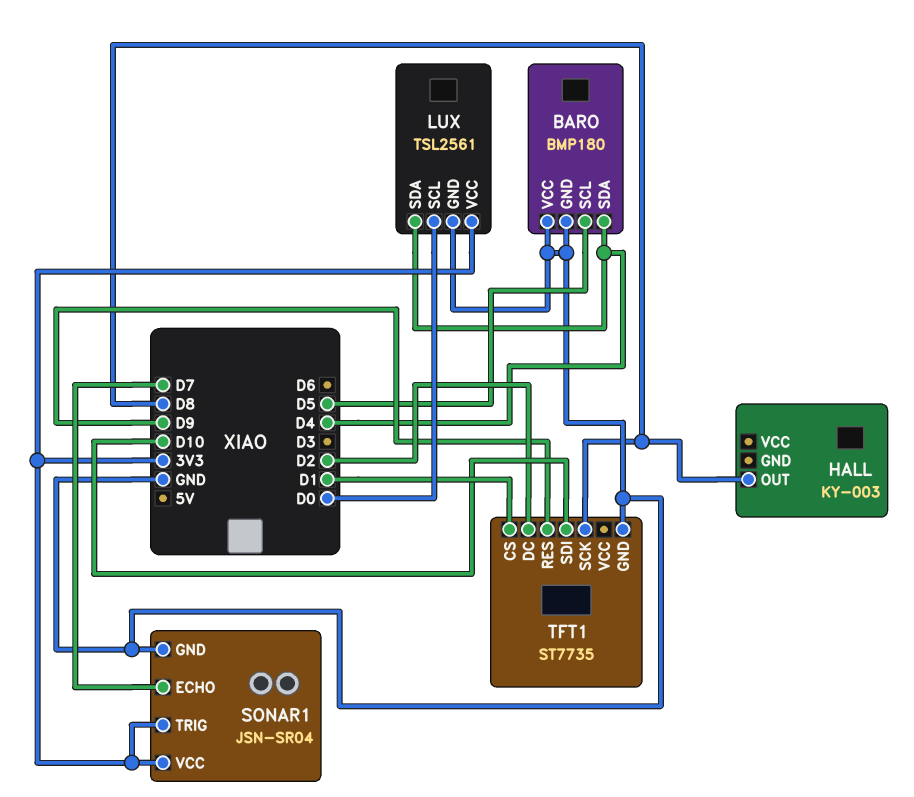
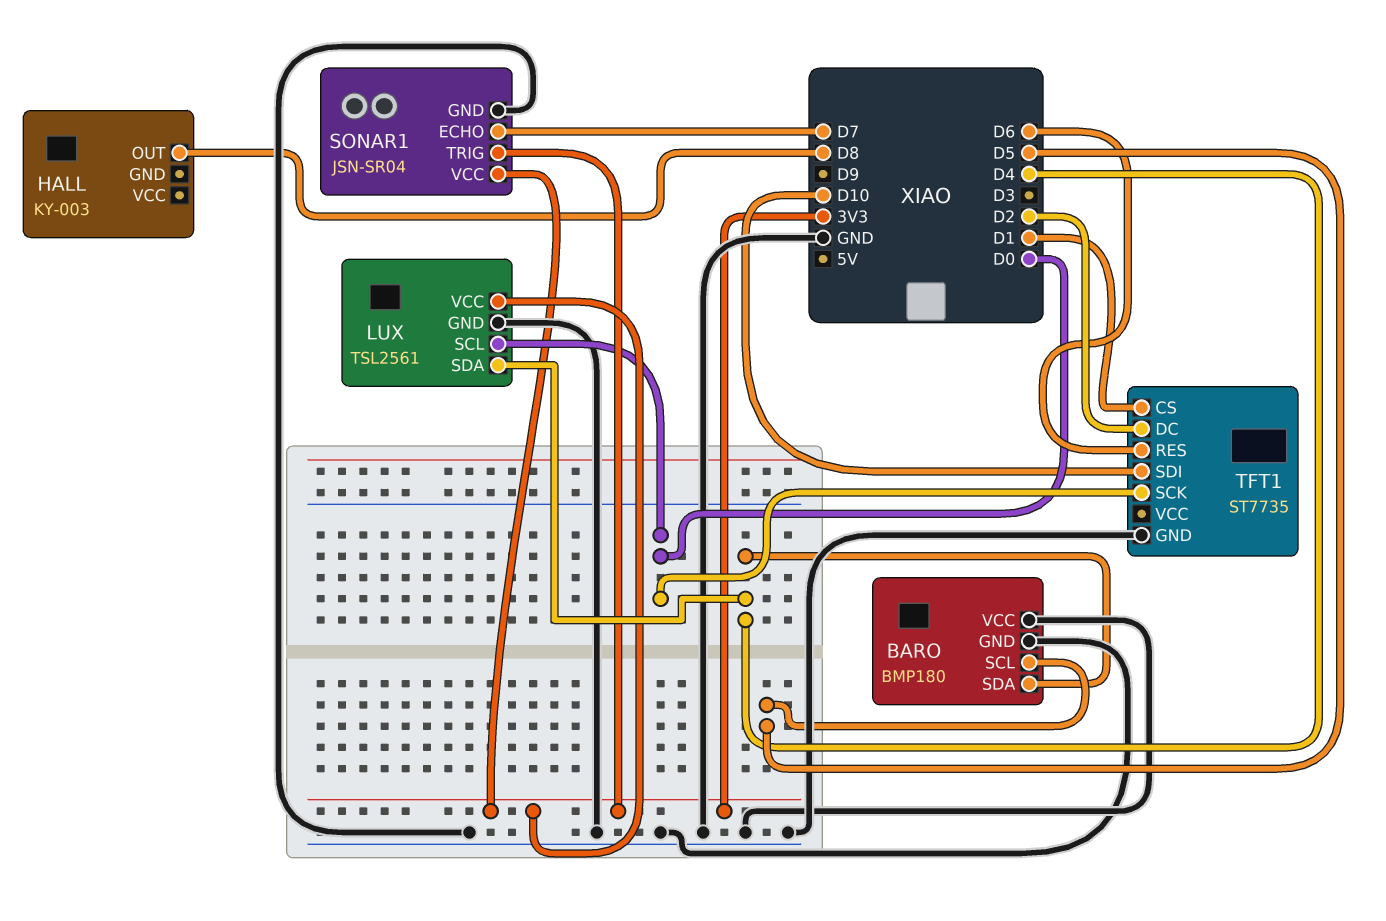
TFT1 pin RES: D9 -> D6
TFT1 pin SCK: D8 -> D0

